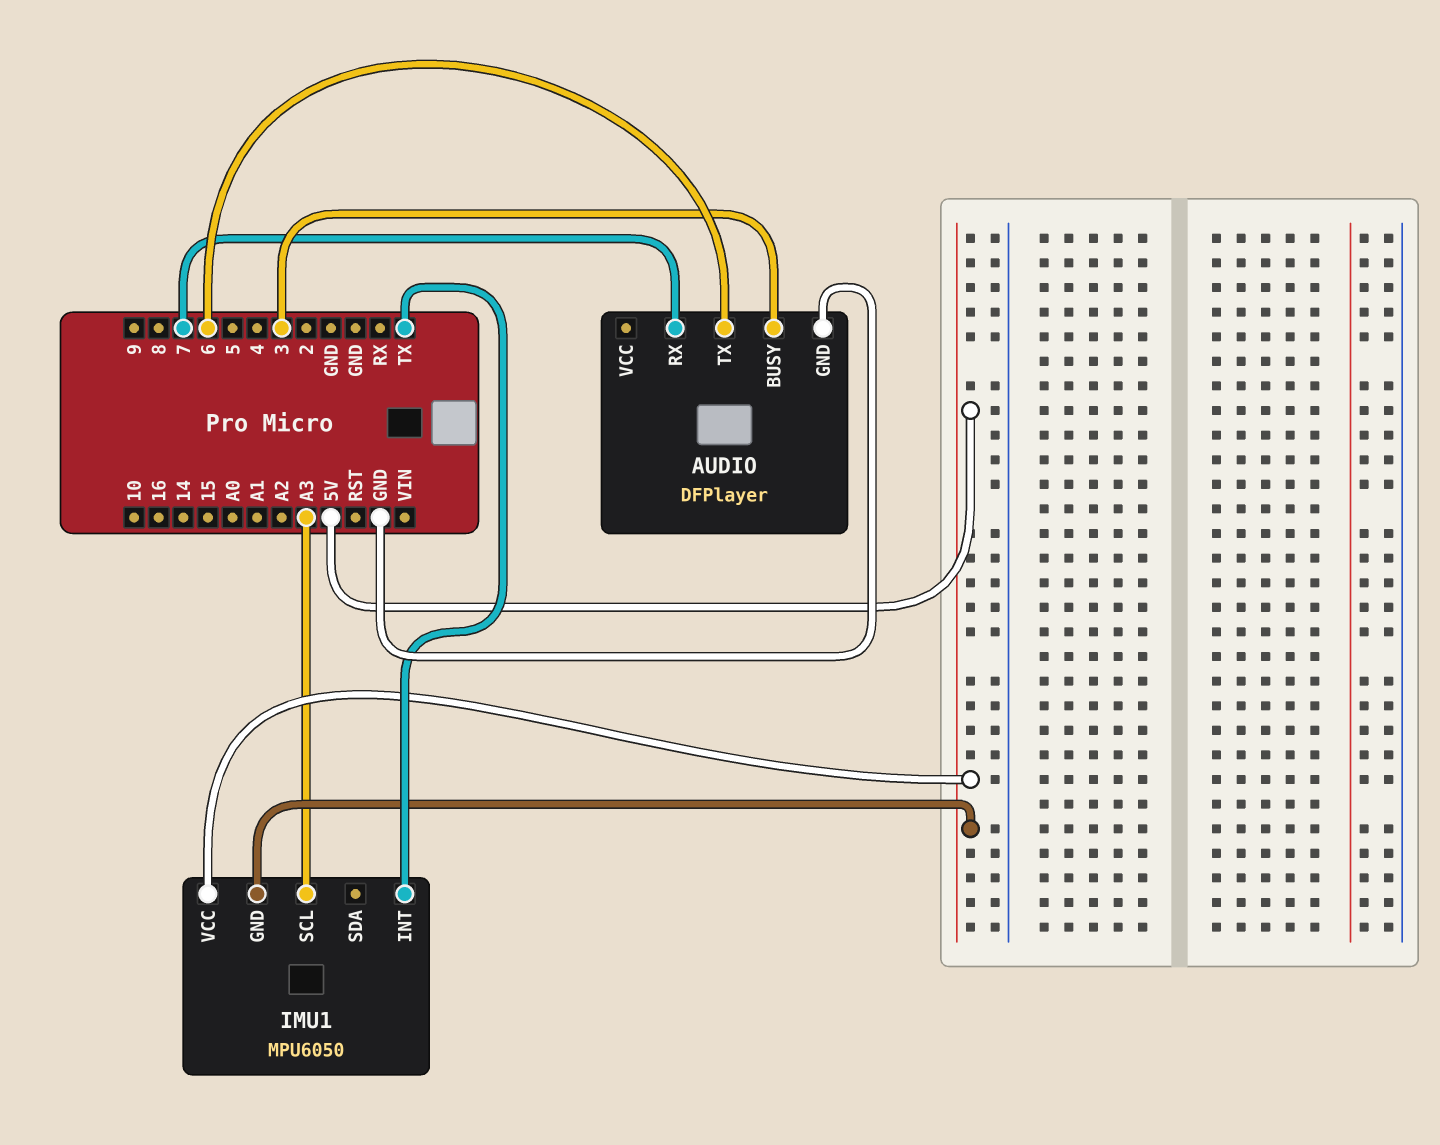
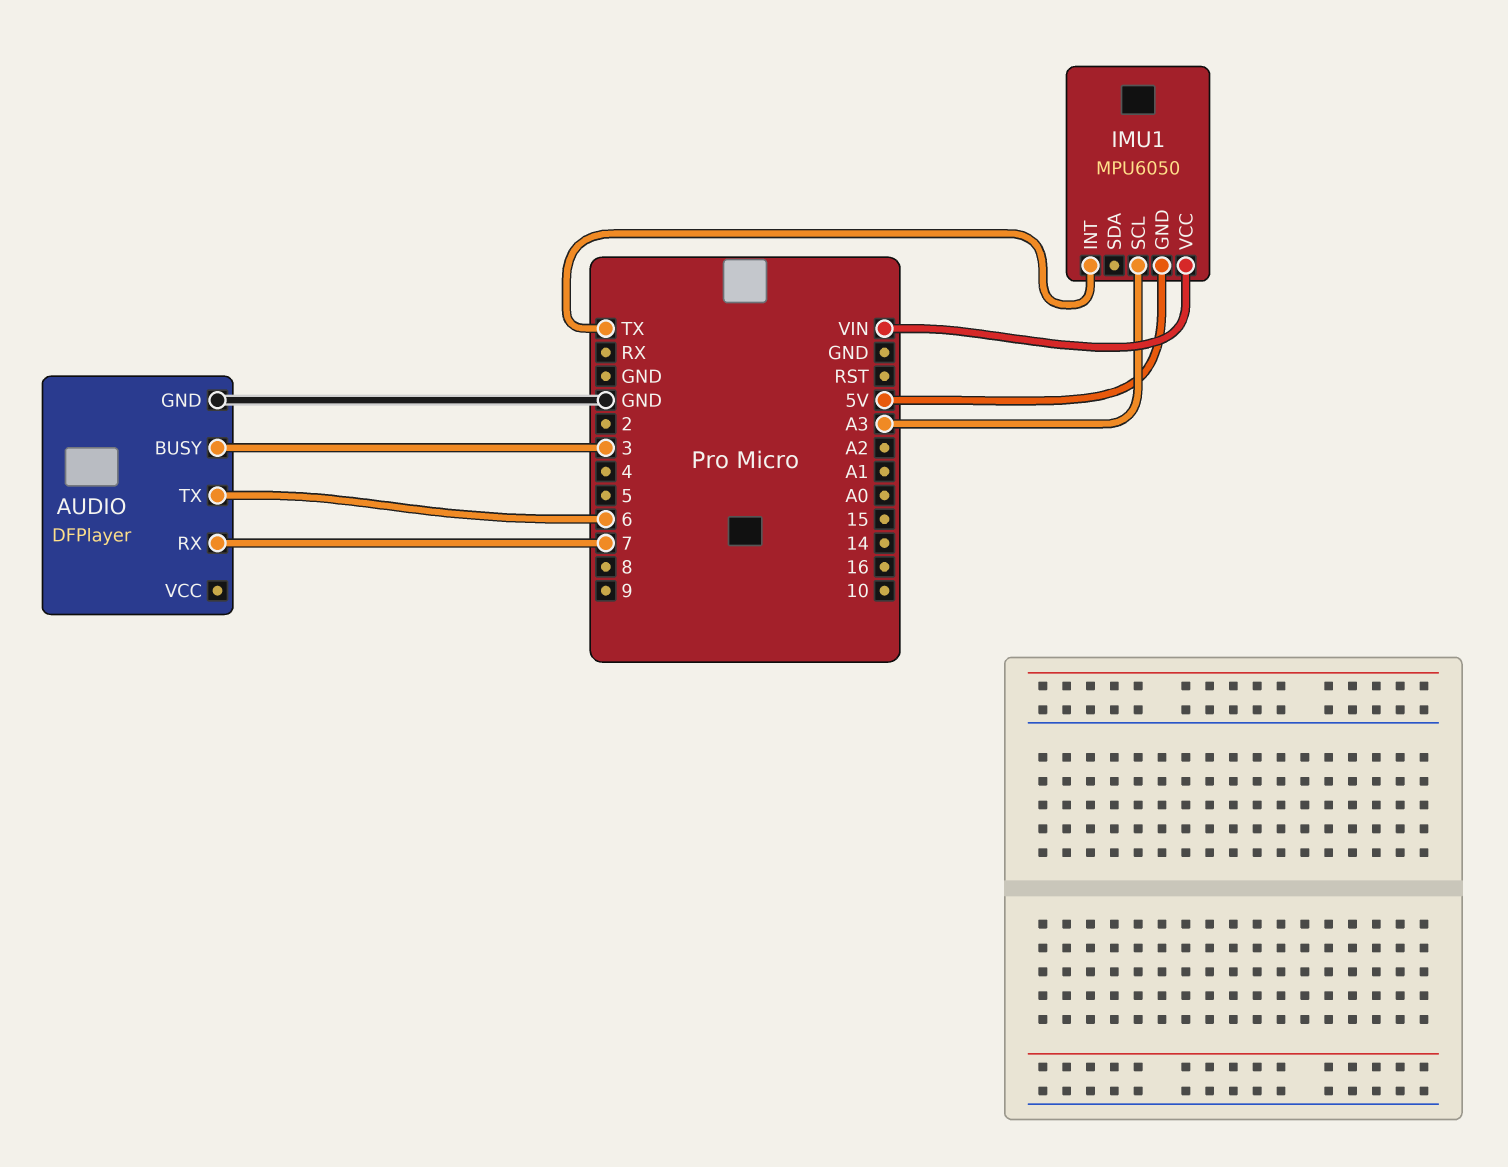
IMU1 pin VCC: 5V -> VIN

